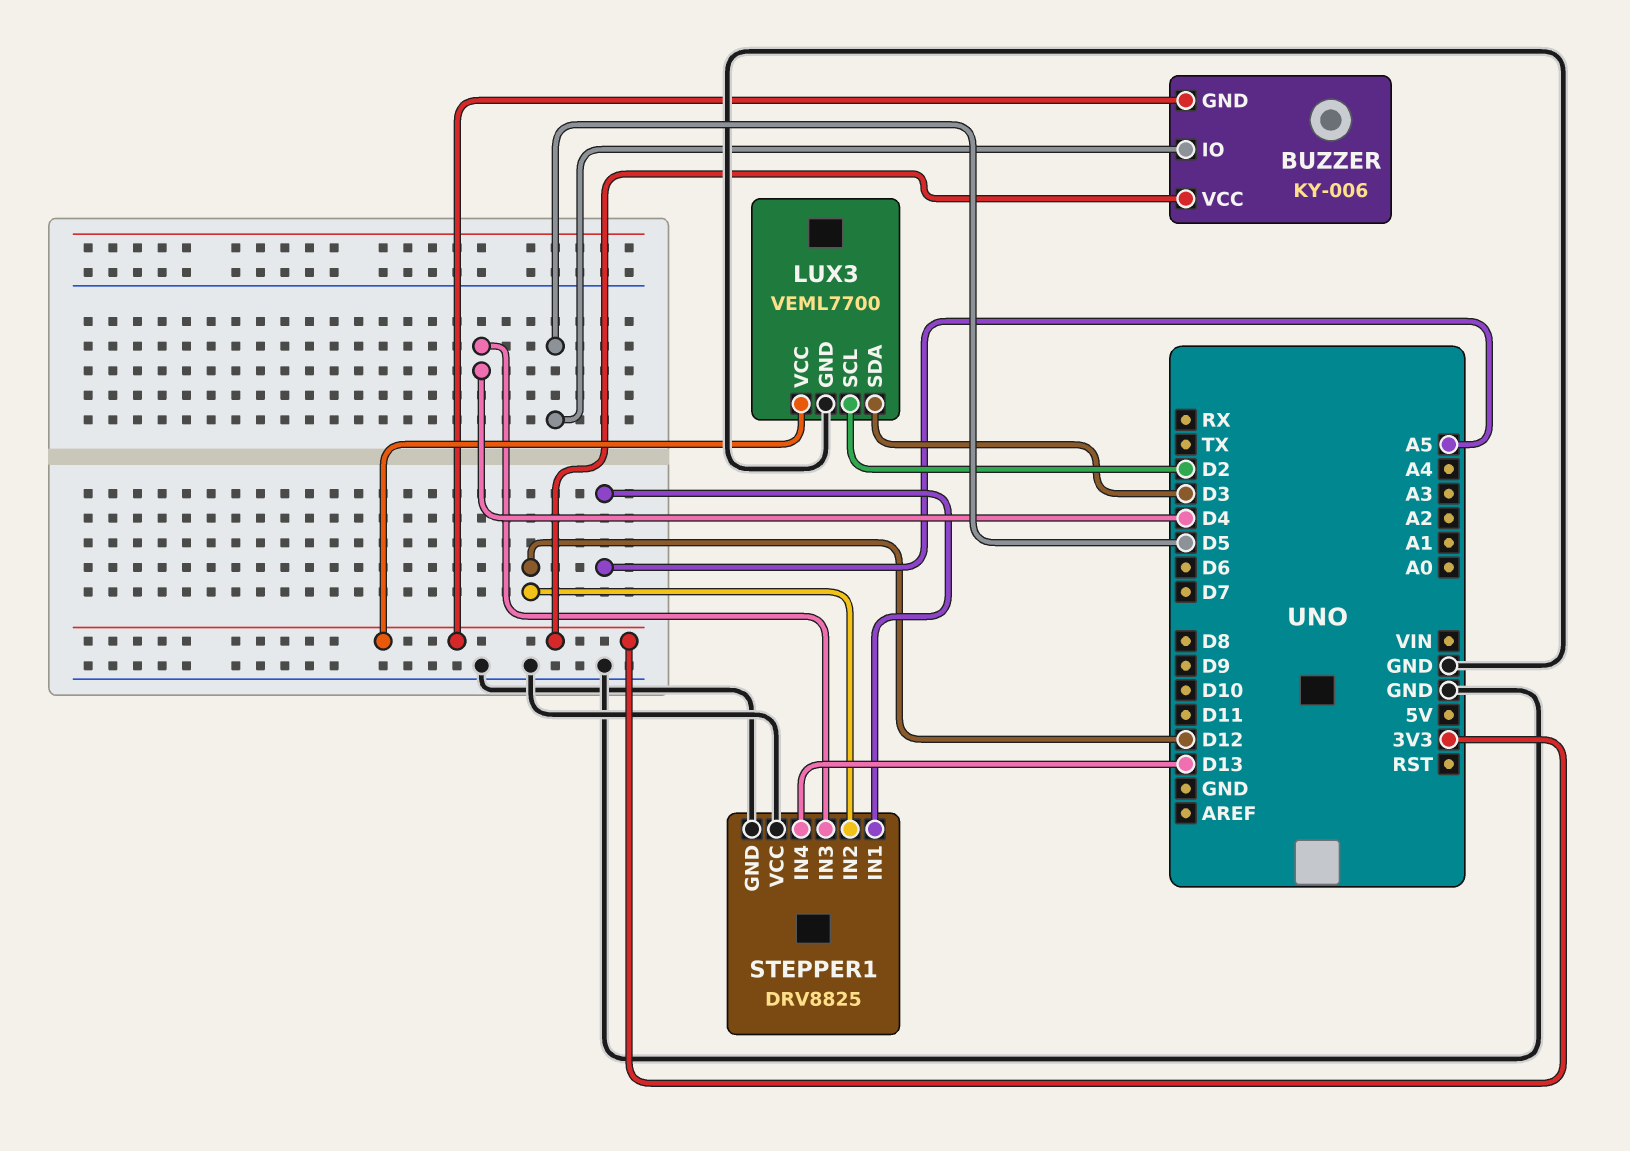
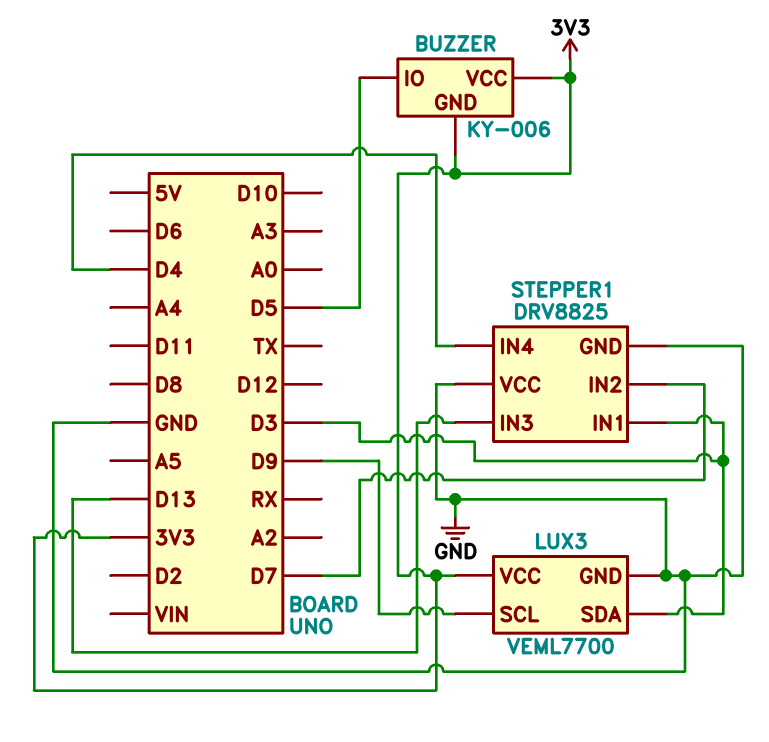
LUX3 pin SCL: D2 -> D9
STEPPER1 pin IN1: A5 -> D3
STEPPER1 pin IN2: D12 -> D7
STEPPER1 pin IN3: D4 -> D13
STEPPER1 pin IN4: D13 -> D4

